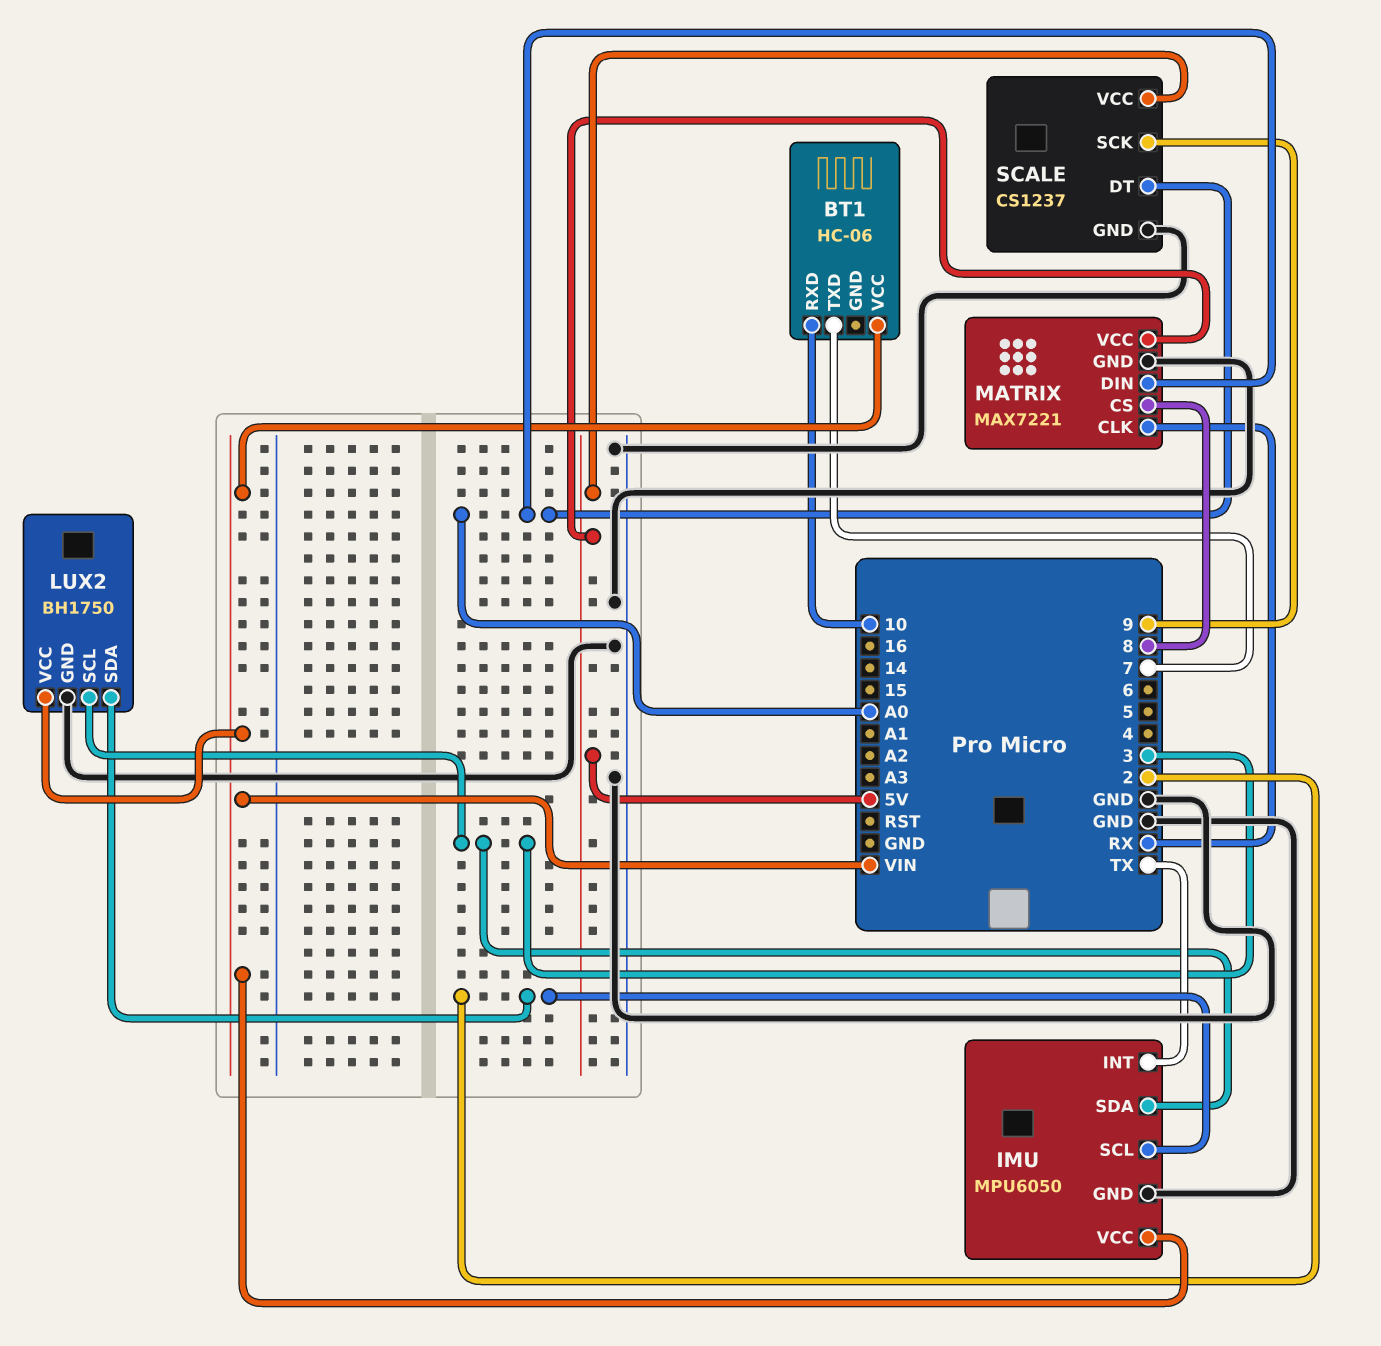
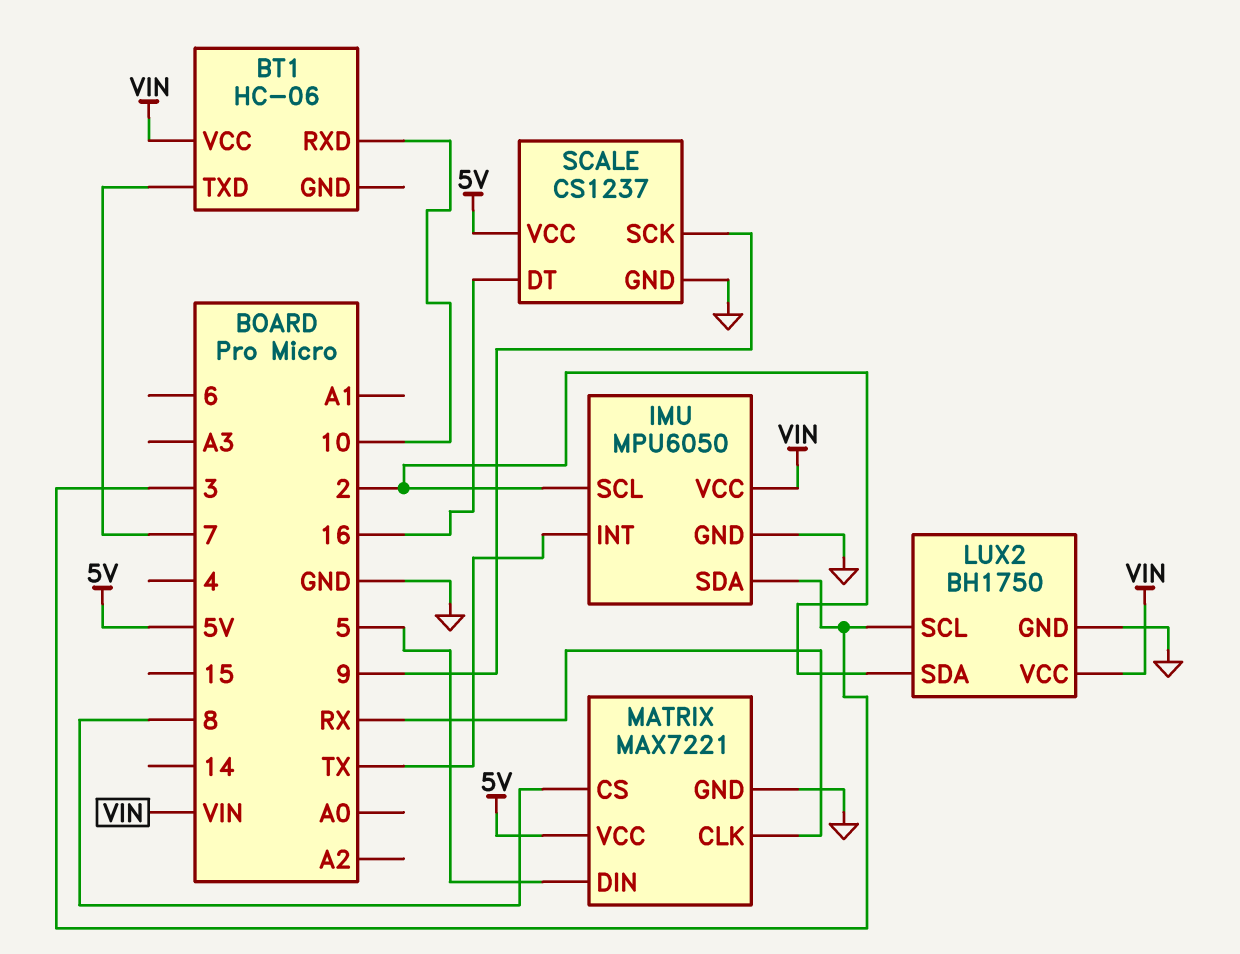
MATRIX pin DIN: A0 -> 5
SCALE pin DT: A0 -> 16

